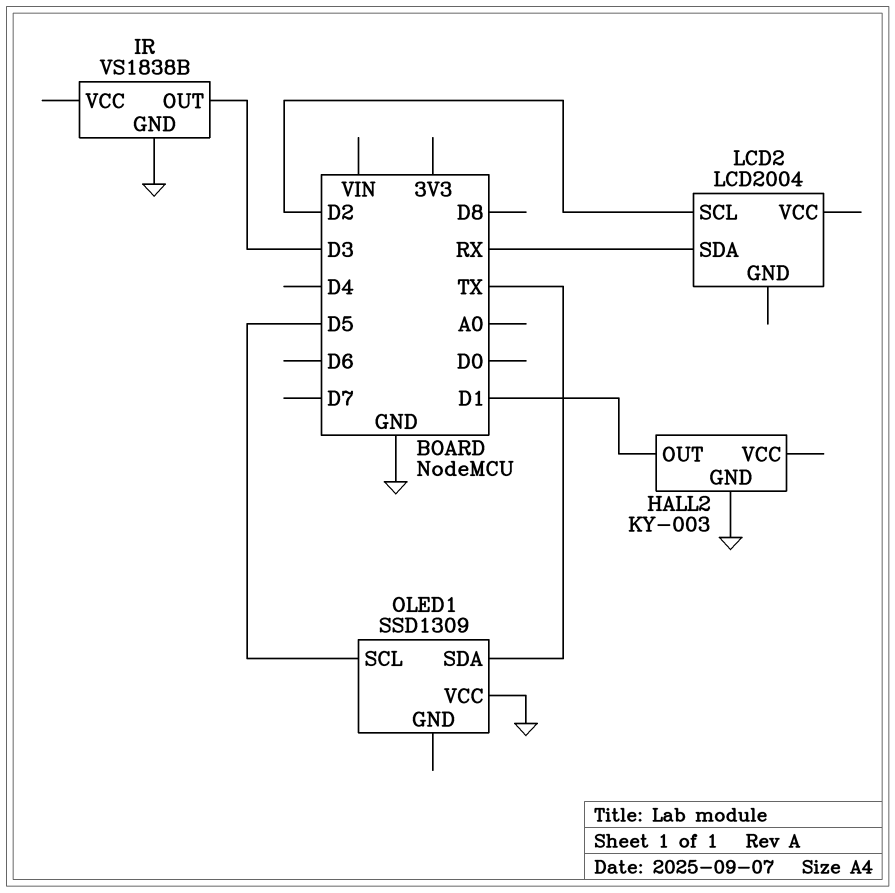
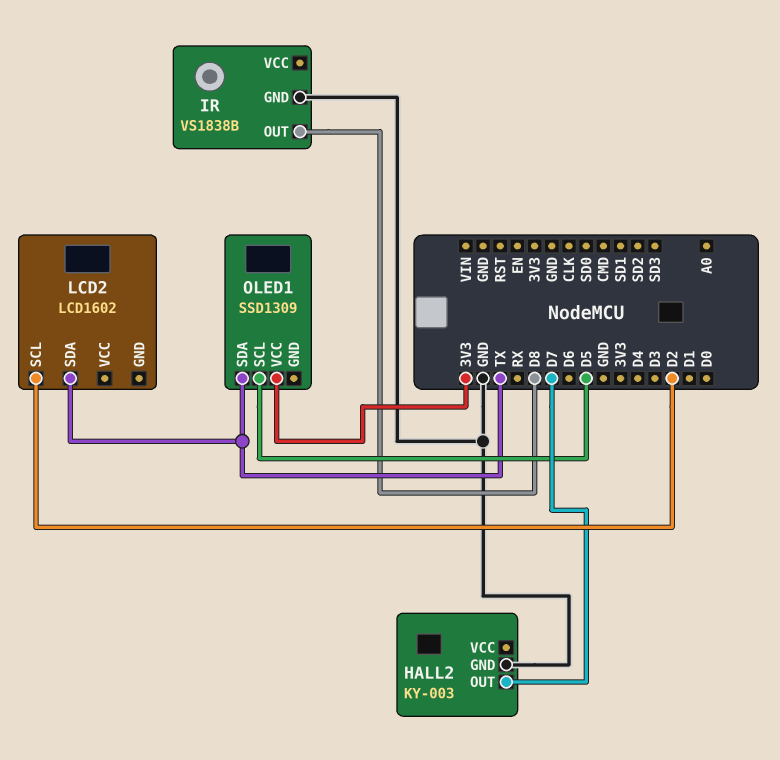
HALL2 pin OUT: D1 -> D7
IR pin OUT: D3 -> D8
LCD2: LCD2004 -> LCD1602
LCD2 pin SDA: RX -> TX
OLED1 pin VCC: GND -> 3V3

